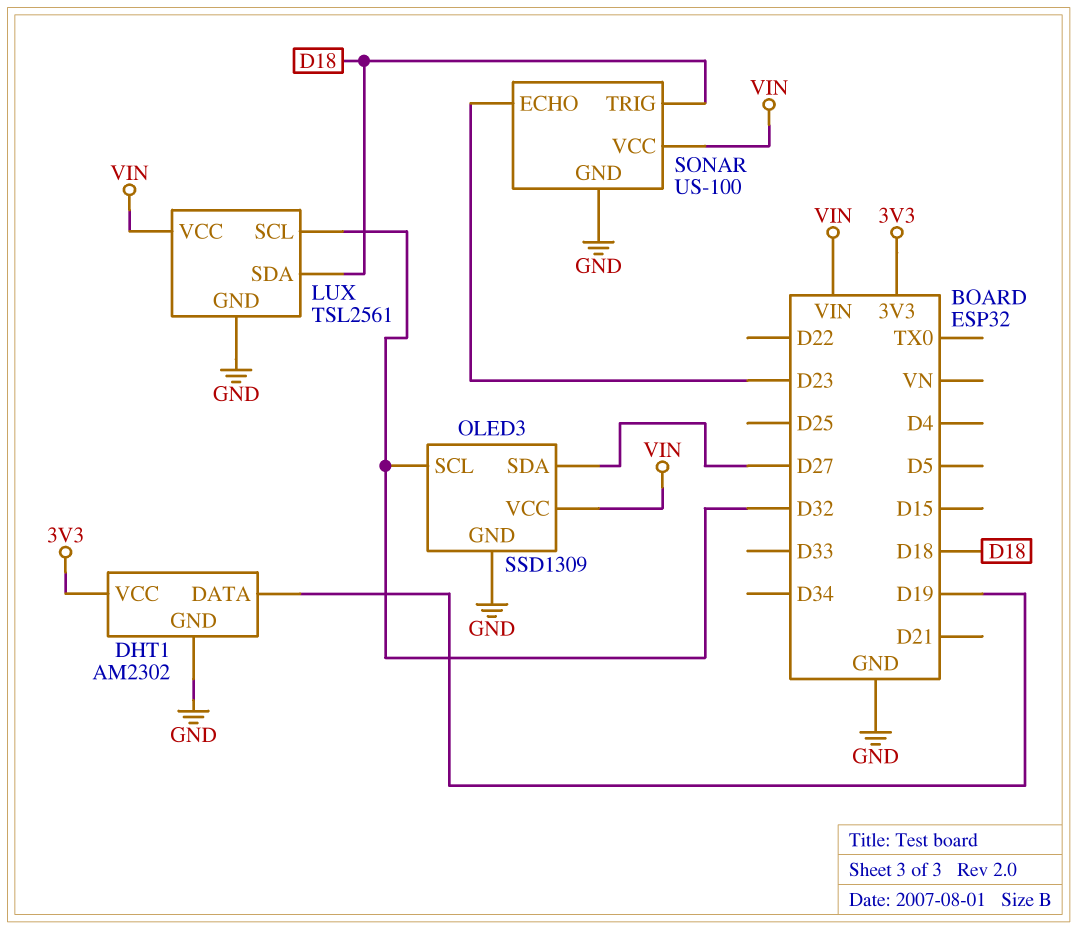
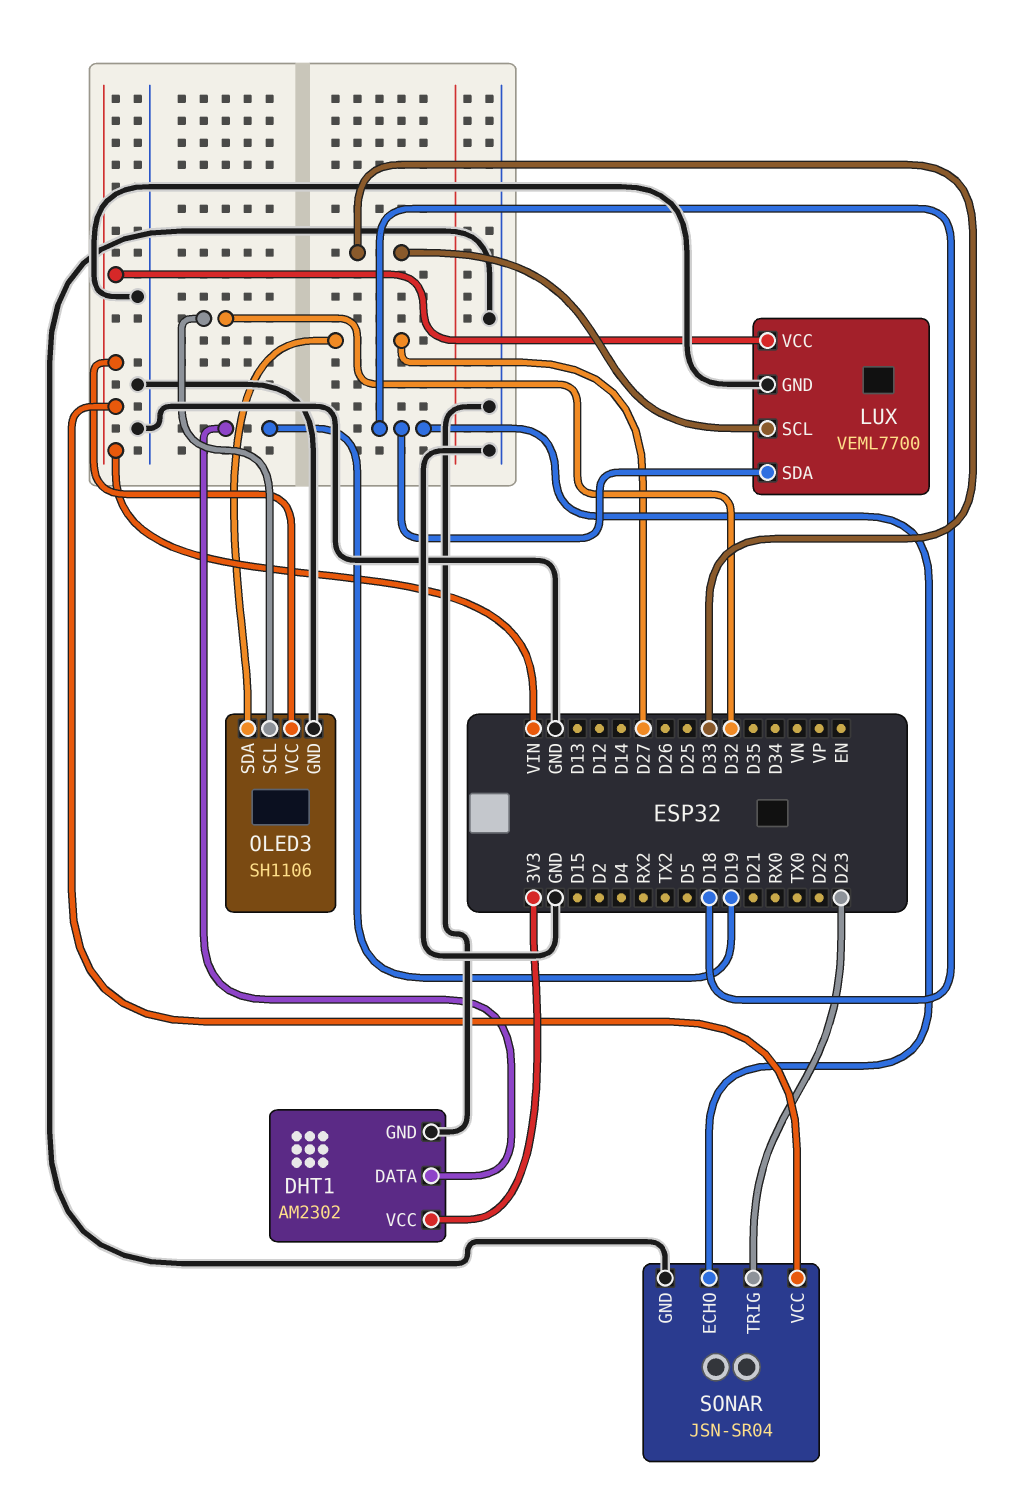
LUX: TSL2561 -> VEML7700
LUX pin SCL: D32 -> D33
OLED3: SSD1309 -> SH1106
SONAR: US-100 -> JSN-SR04
SONAR pin ECHO: D23 -> D18
SONAR pin TRIG: D18 -> D23

